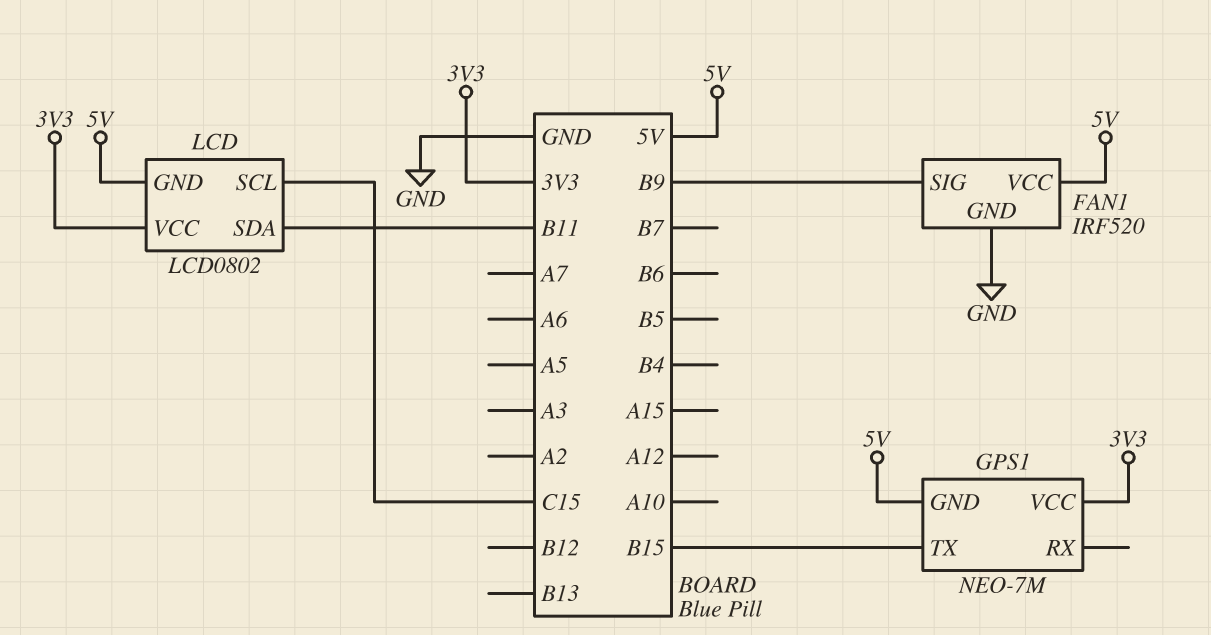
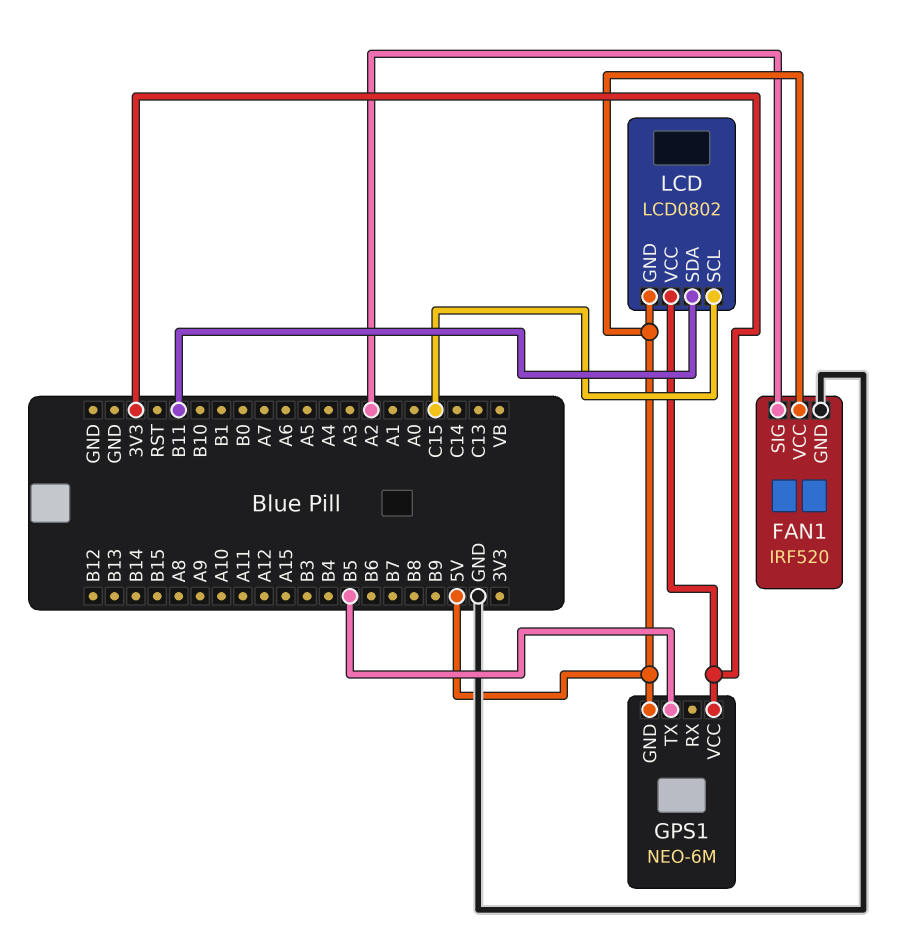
FAN1 pin SIG: B9 -> A2
GPS1: NEO-7M -> NEO-6M
GPS1 pin TX: B15 -> B5

